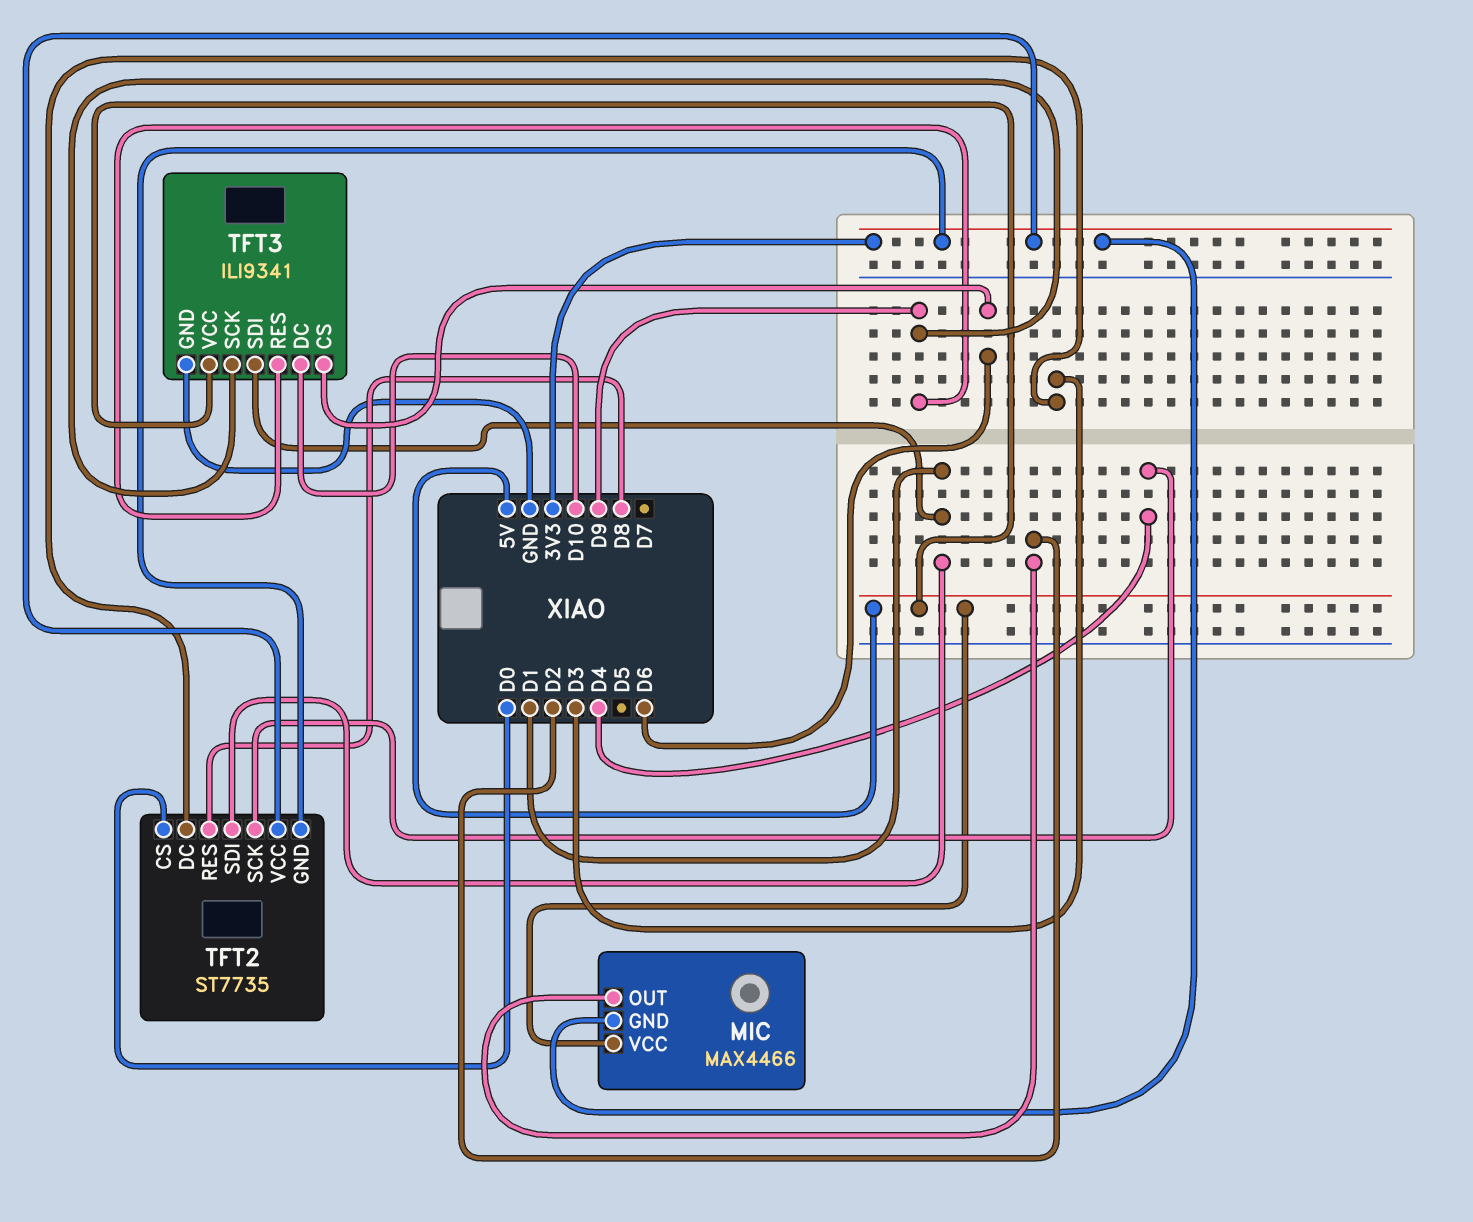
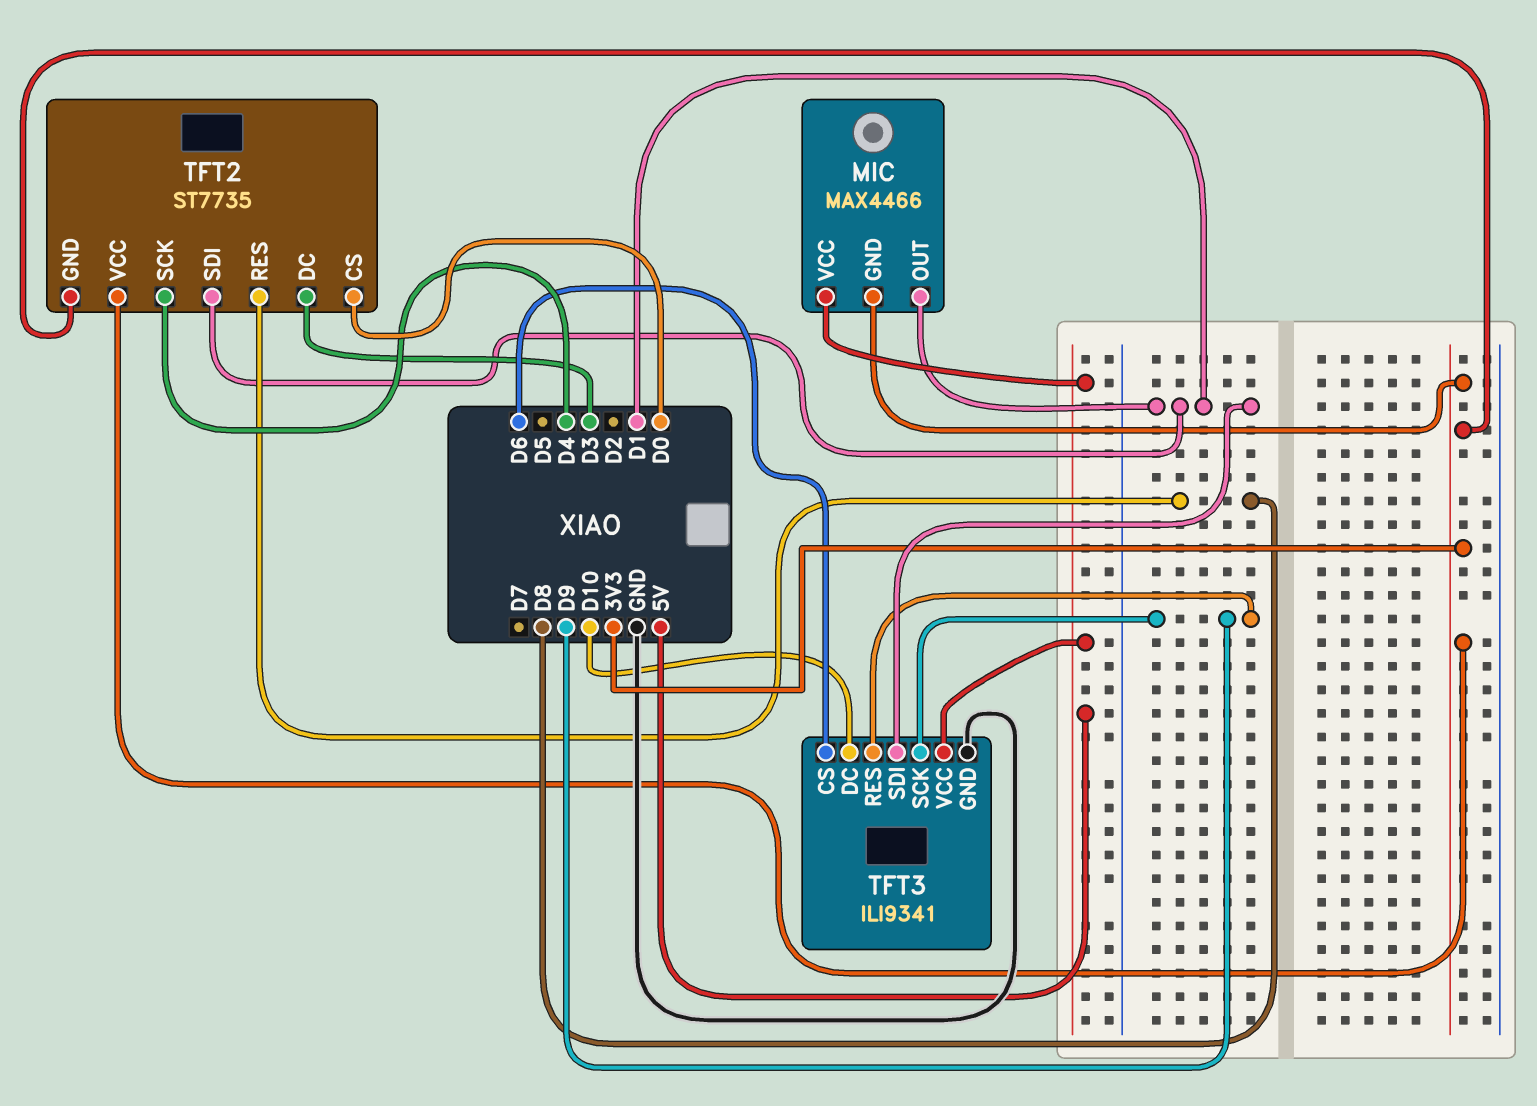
MIC pin OUT: D2 -> D1

